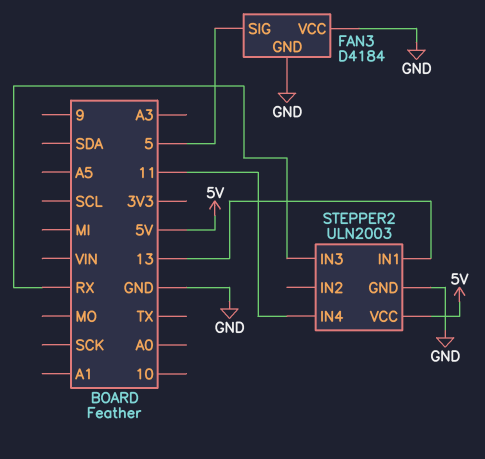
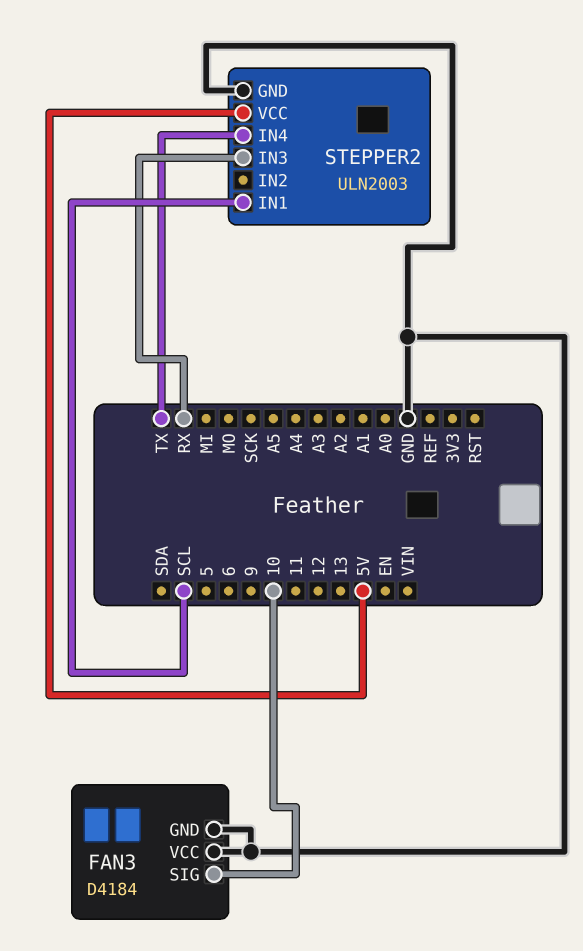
FAN3 pin SIG: 5 -> 10
STEPPER2 pin IN1: 13 -> SCL
STEPPER2 pin IN4: 11 -> TX

